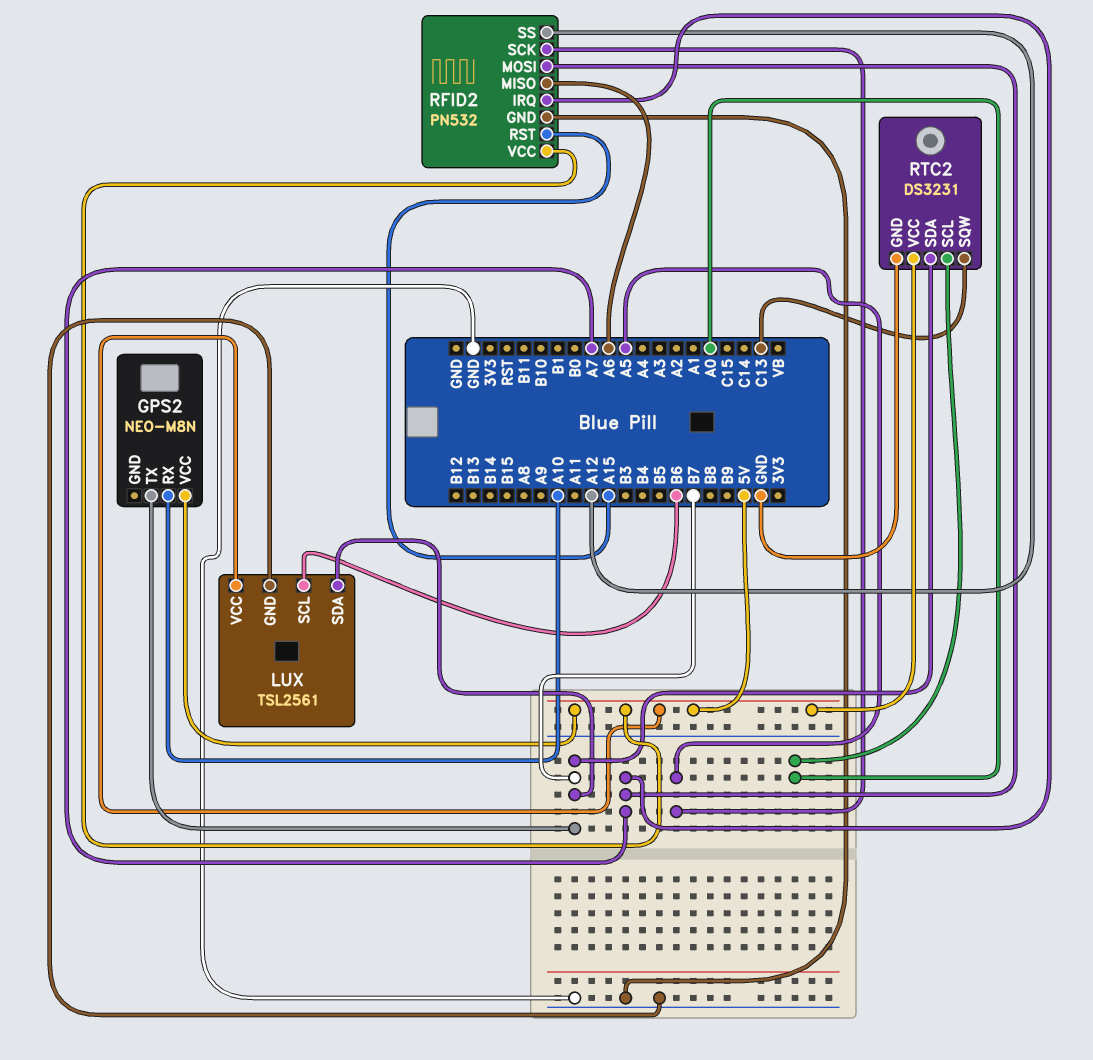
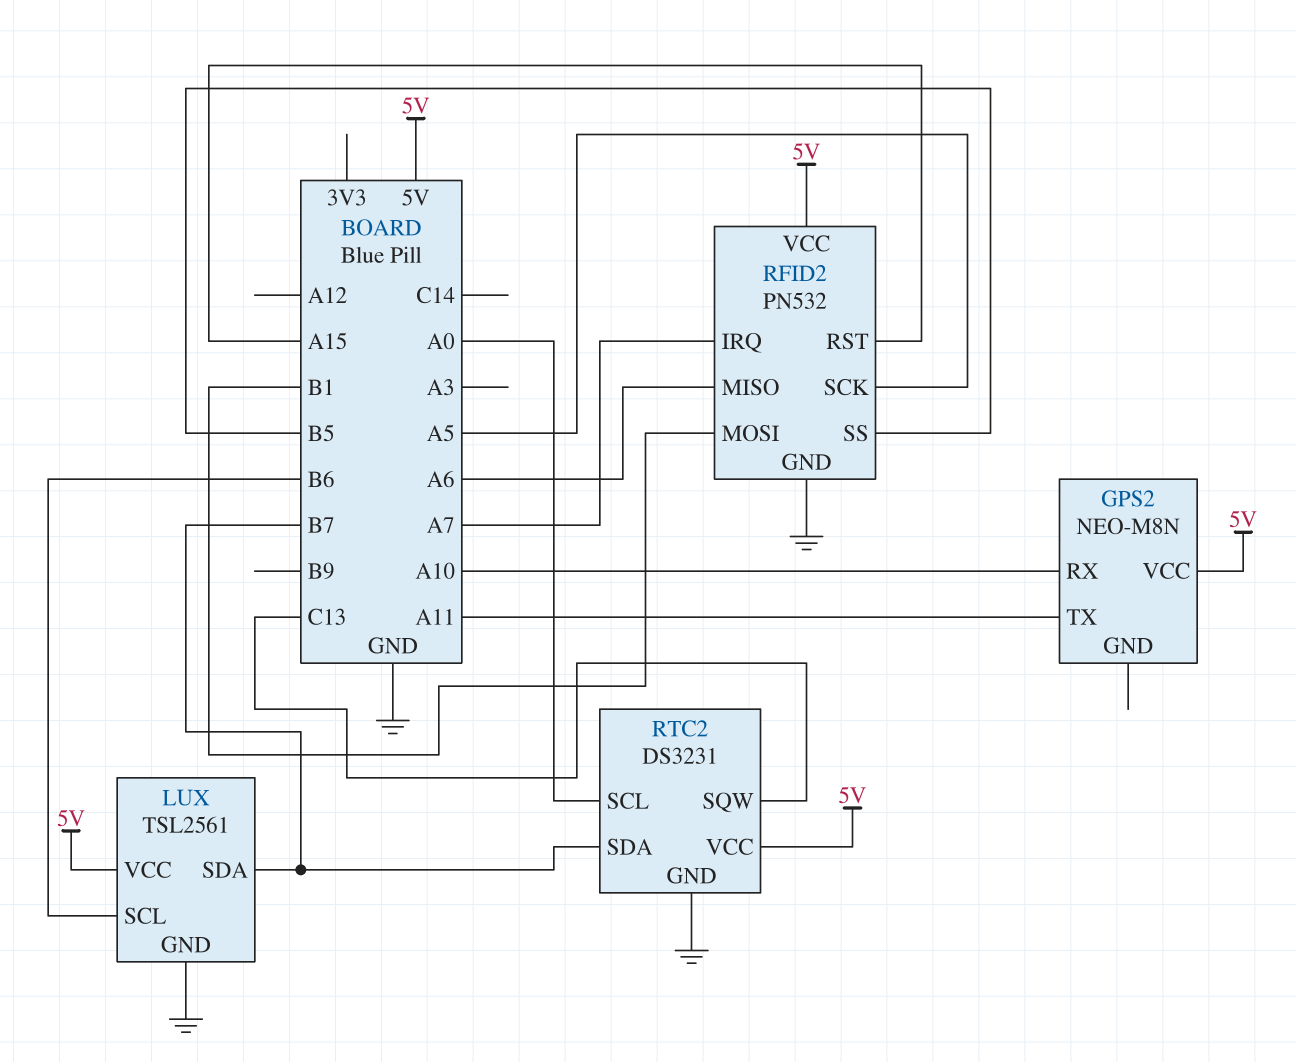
GPS2 pin TX: B7 -> A11
RFID2 pin MOSI: A7 -> B1
RFID2 pin SS: A12 -> B5

